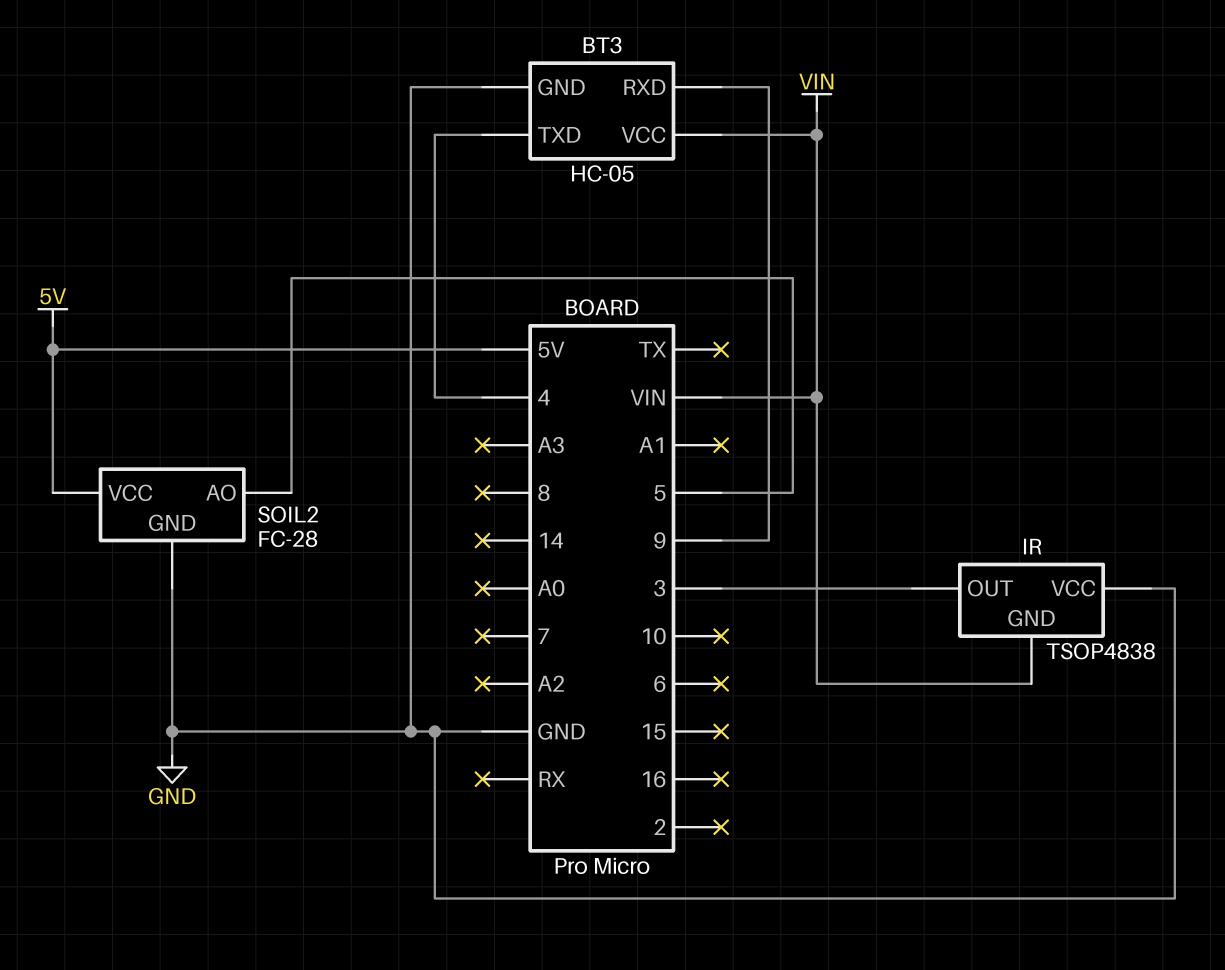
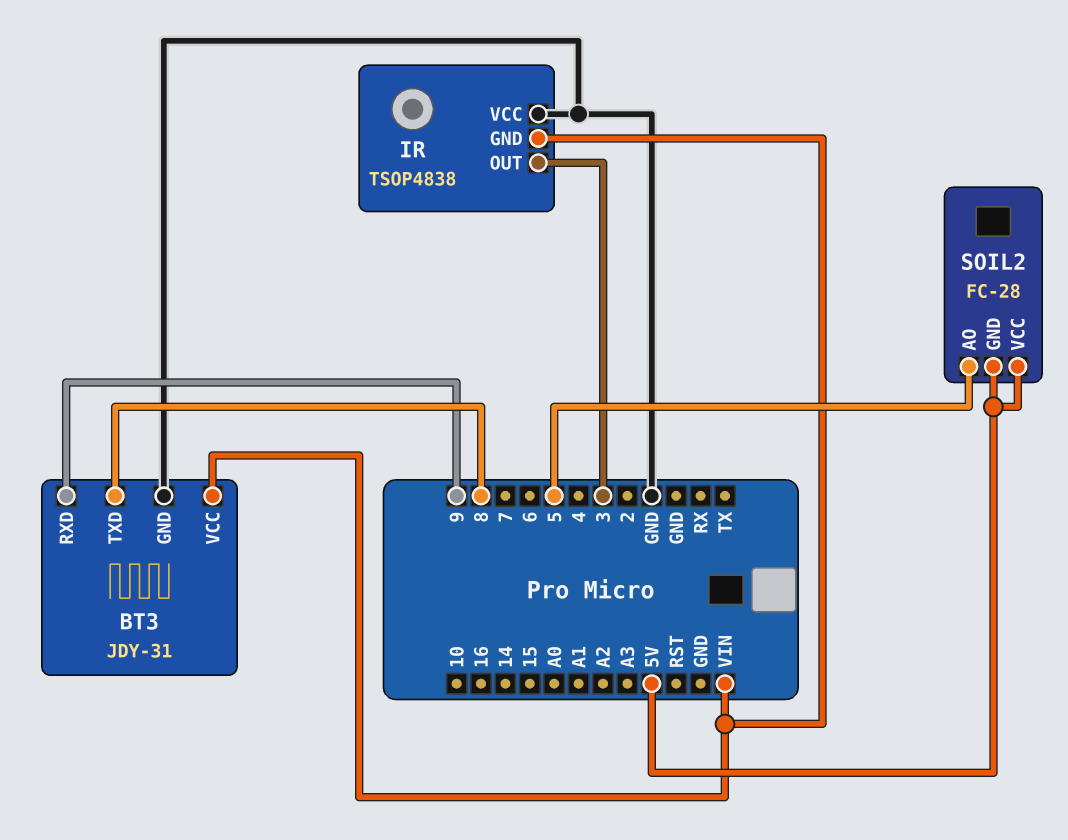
BT3: HC-05 -> JDY-31
BT3 pin TXD: 4 -> 8
SOIL2 pin GND: GND -> 5V

